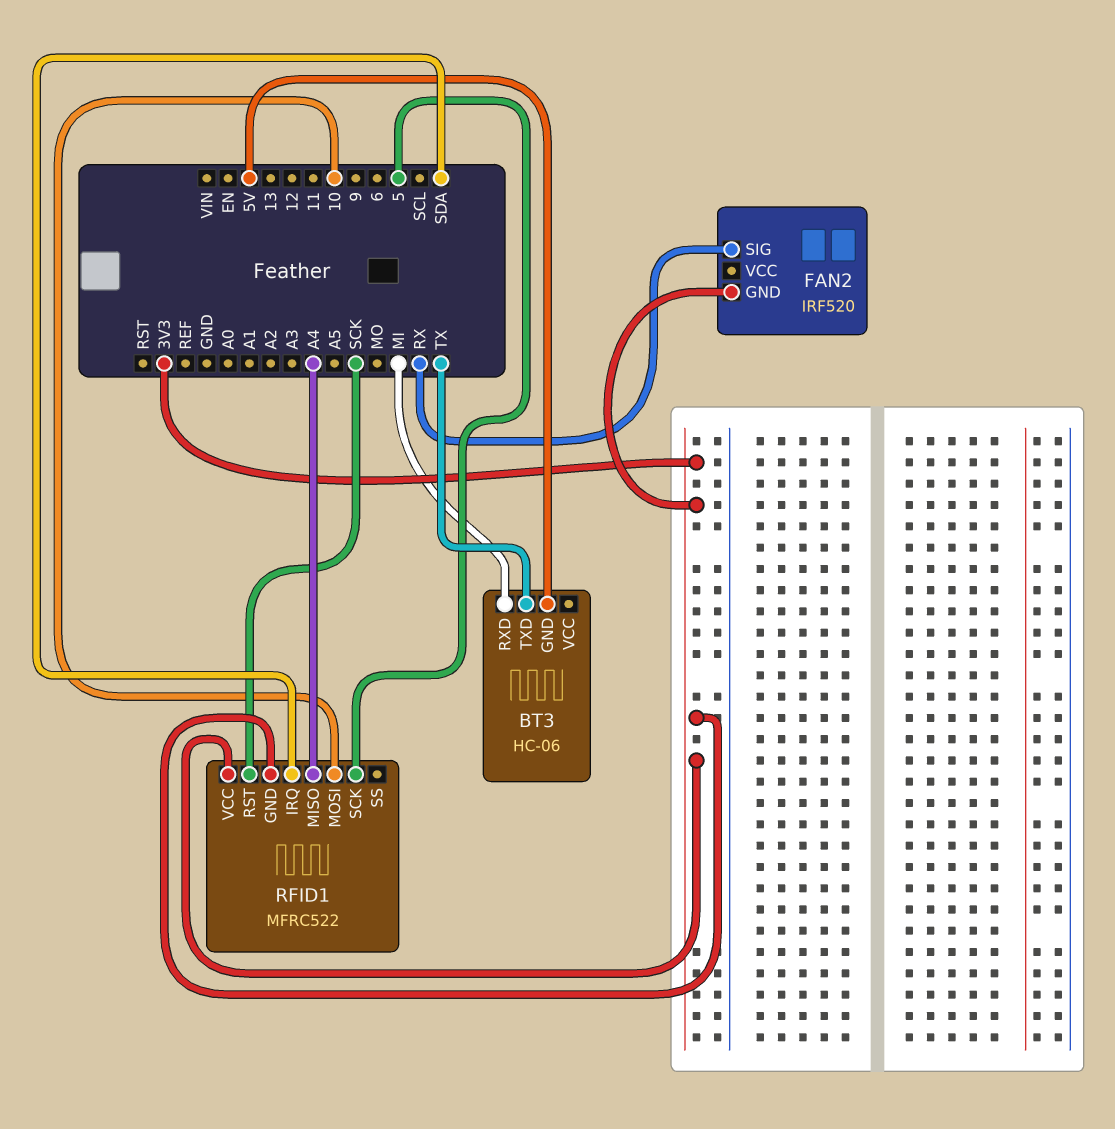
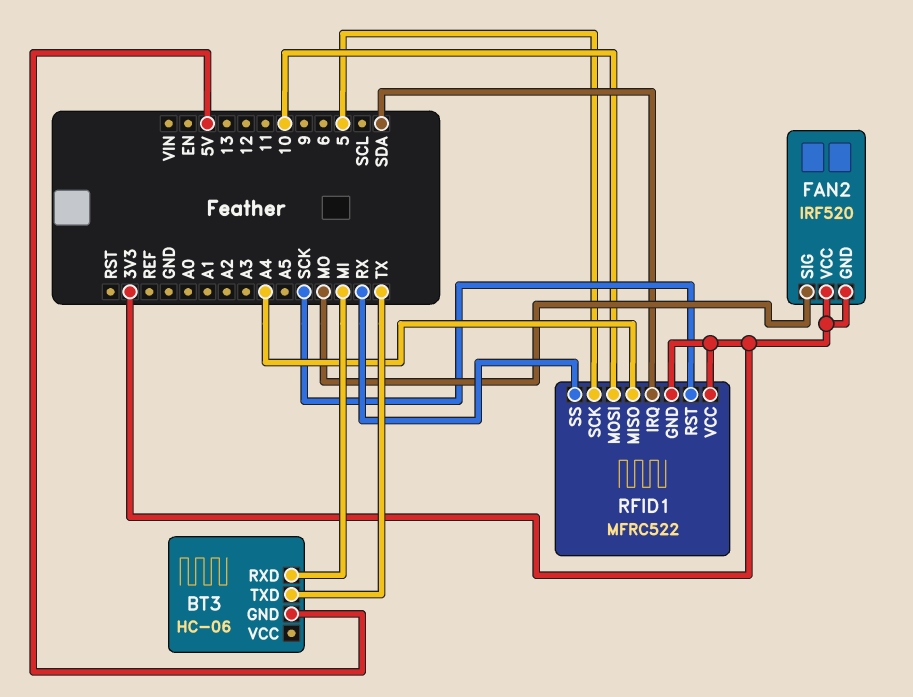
FAN2 pin SIG: RX -> MO
FAN2 pin VCC: none -> 3V3
RFID1 pin SS: none -> RX

